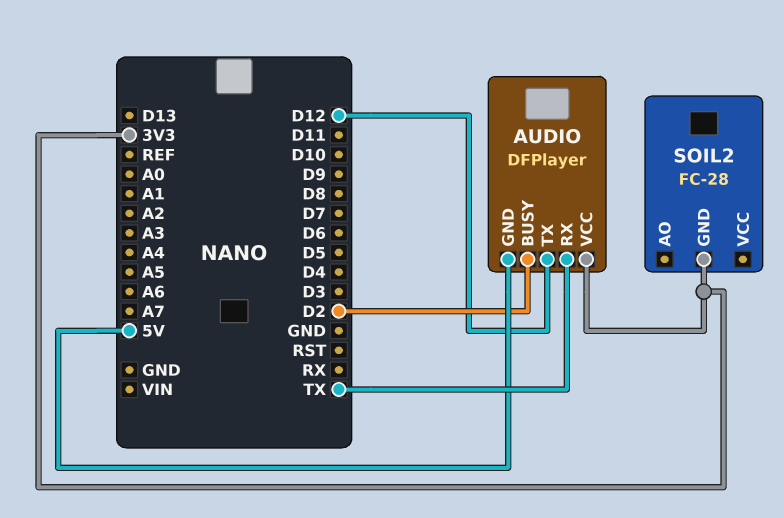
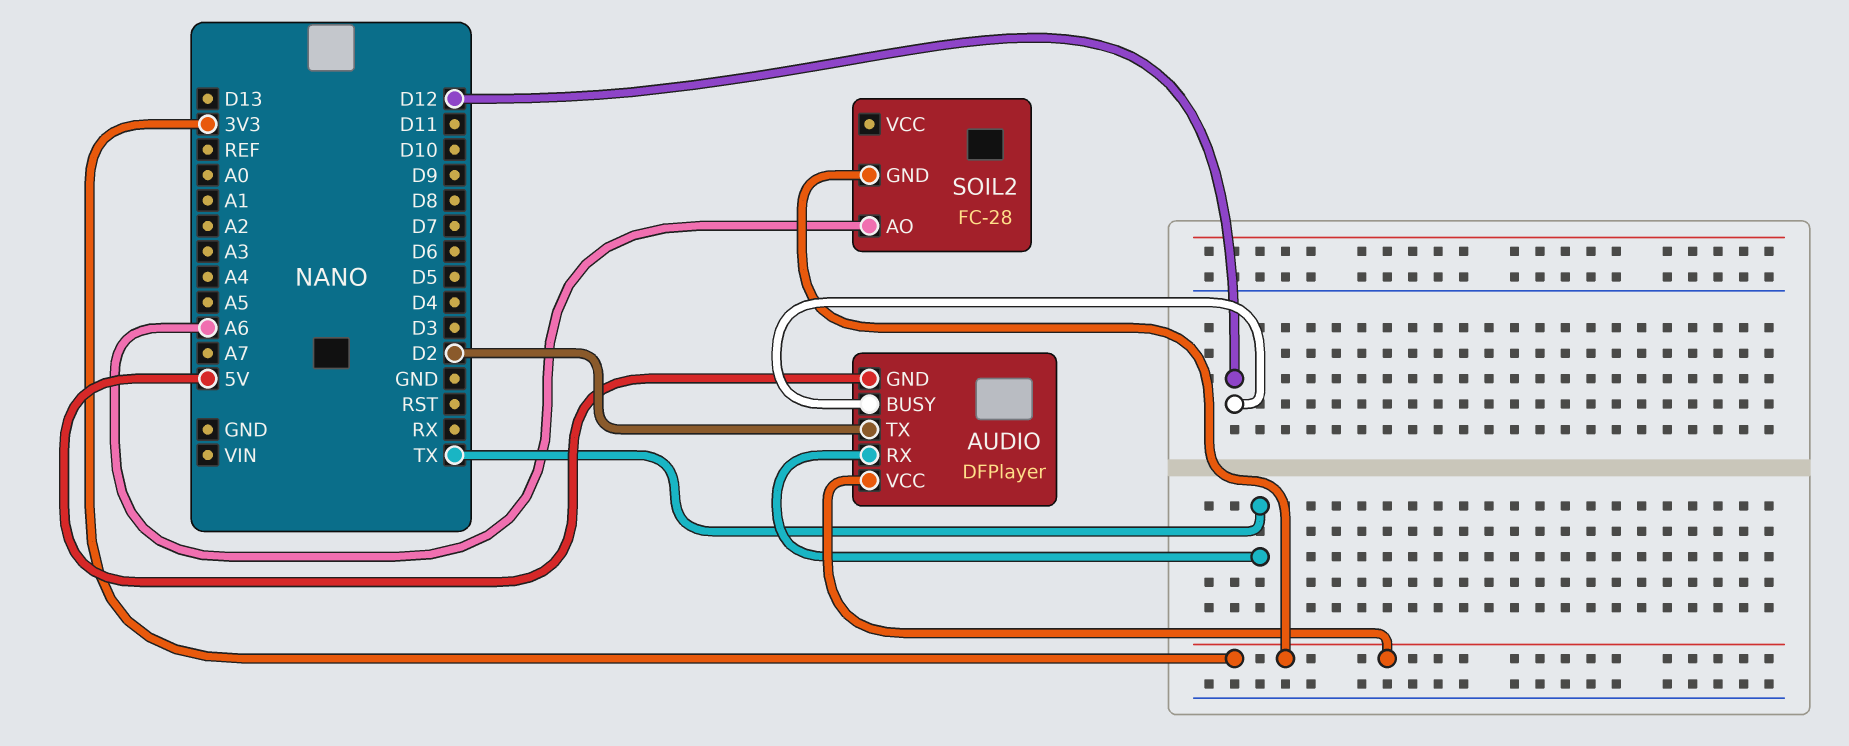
AUDIO pin BUSY: D2 -> D12
AUDIO pin TX: D12 -> D2
SOIL2 pin AO: none -> A6

